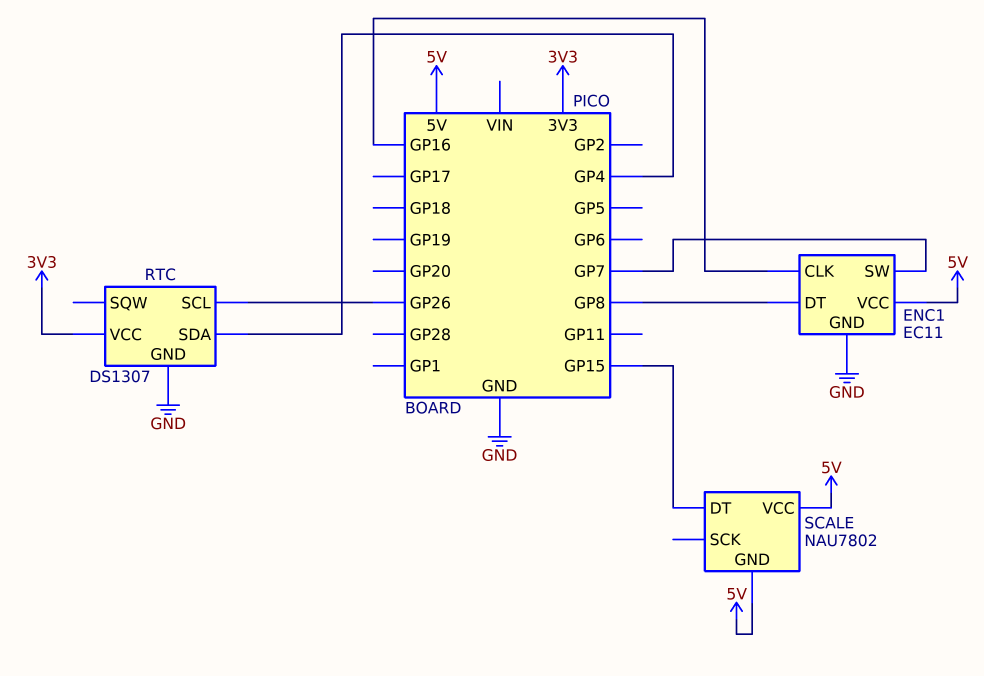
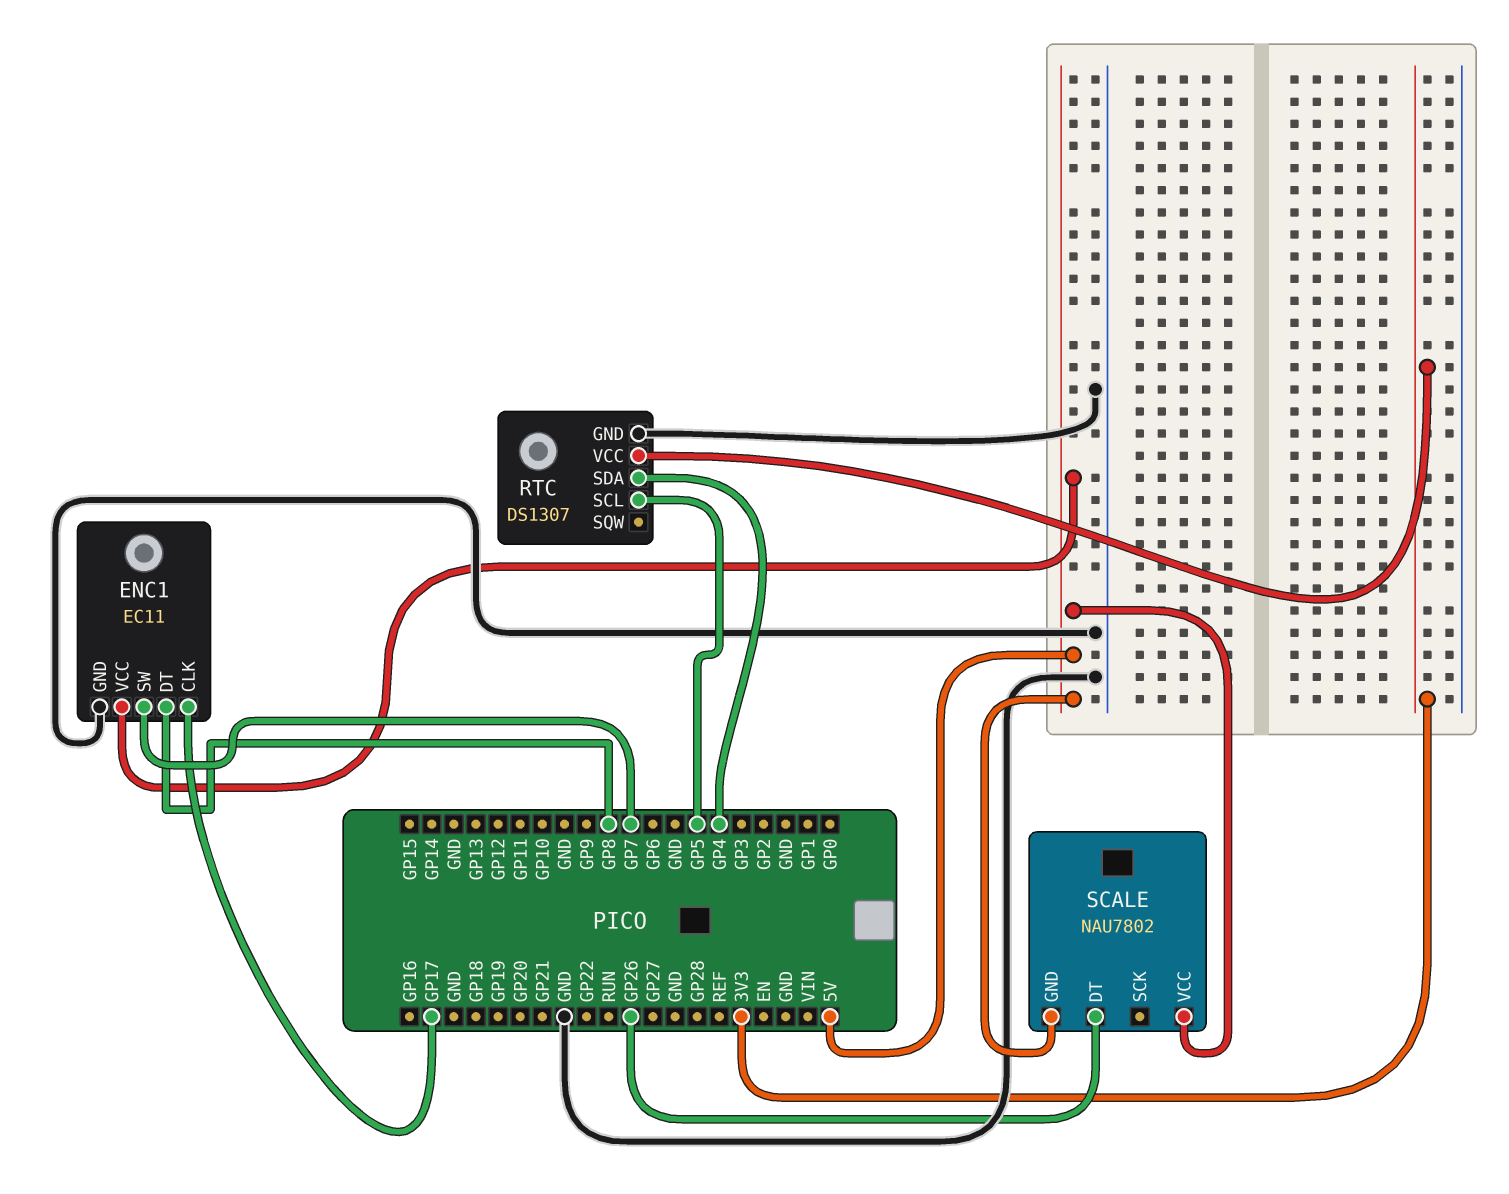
ENC1 pin CLK: GP16 -> GP17
RTC pin SCL: GP26 -> GP5
SCALE pin DT: GP15 -> GP26

